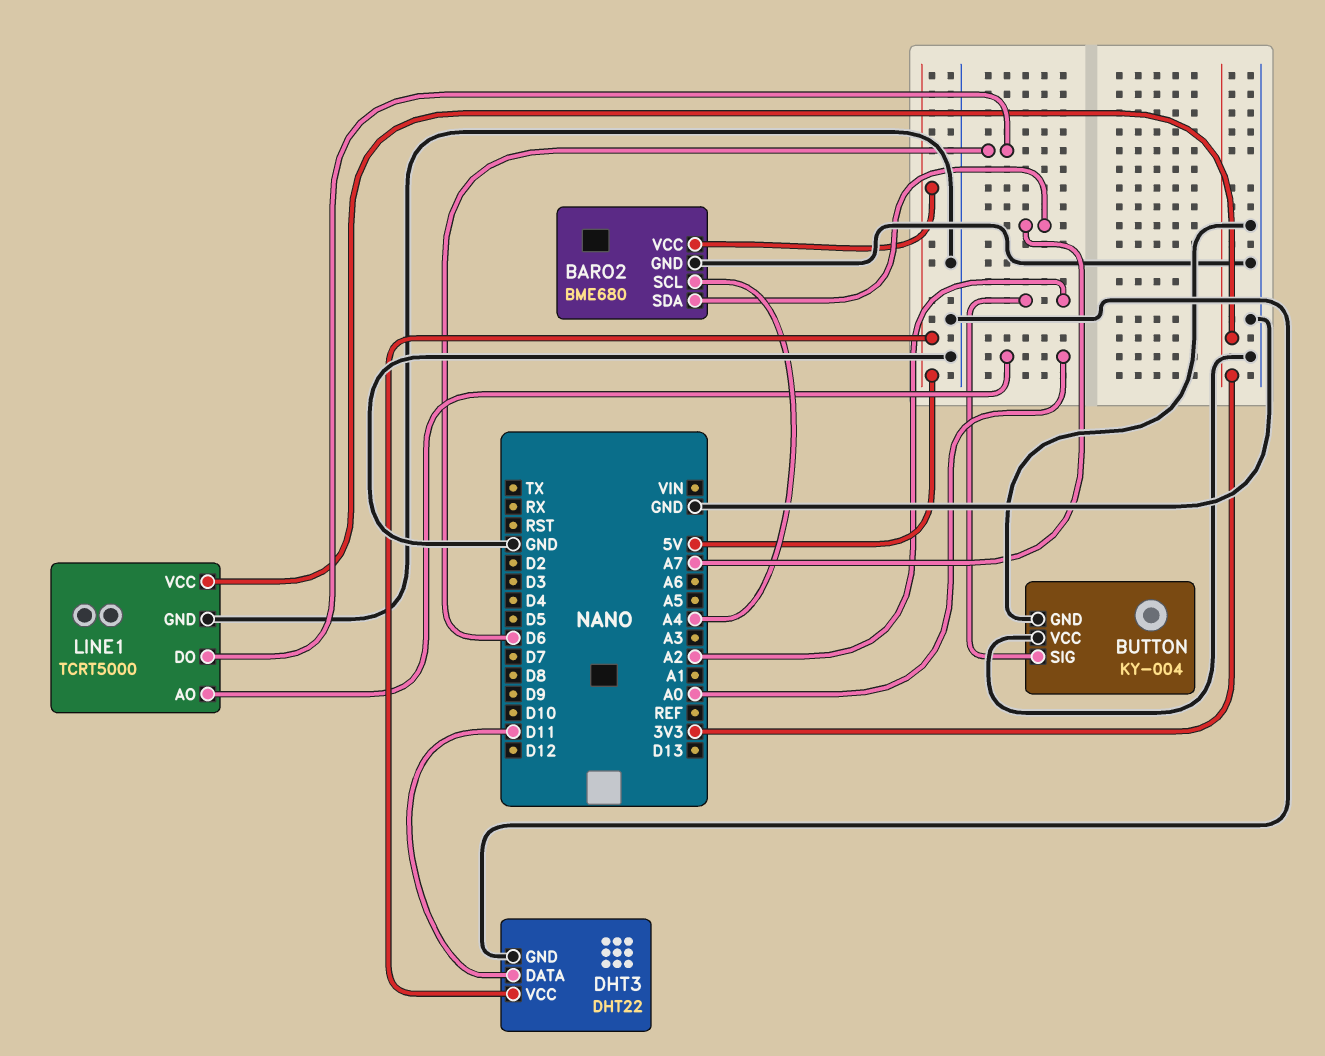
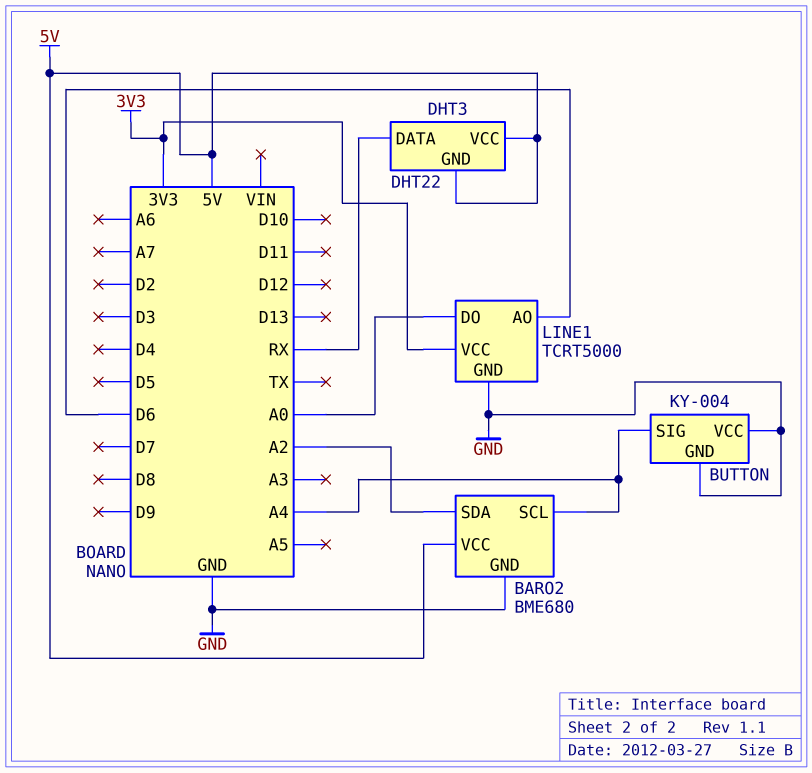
BARO2 pin SDA: A7 -> A2
BUTTON pin SIG: A2 -> A4
DHT3 pin DATA: D11 -> RX
DHT3 pin GND: GND -> 5V
LINE1 pin AO: A0 -> D6
LINE1 pin DO: D6 -> A0

